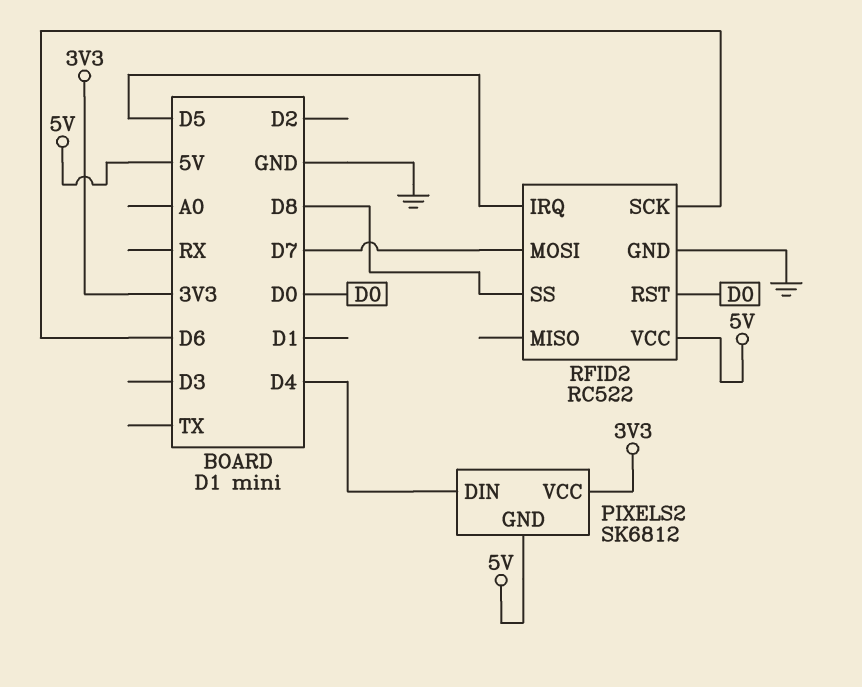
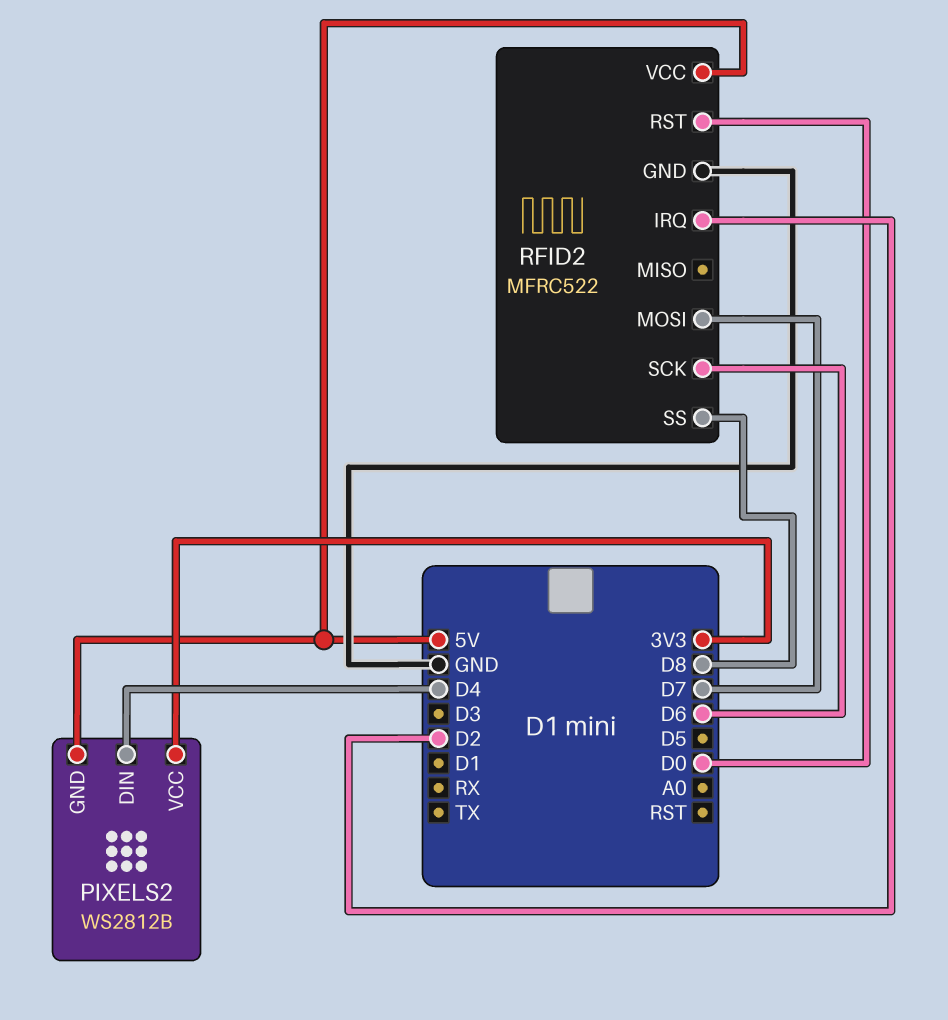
PIXELS2: SK6812 -> WS2812B
RFID2: RC522 -> MFRC522
RFID2 pin IRQ: D5 -> D2

